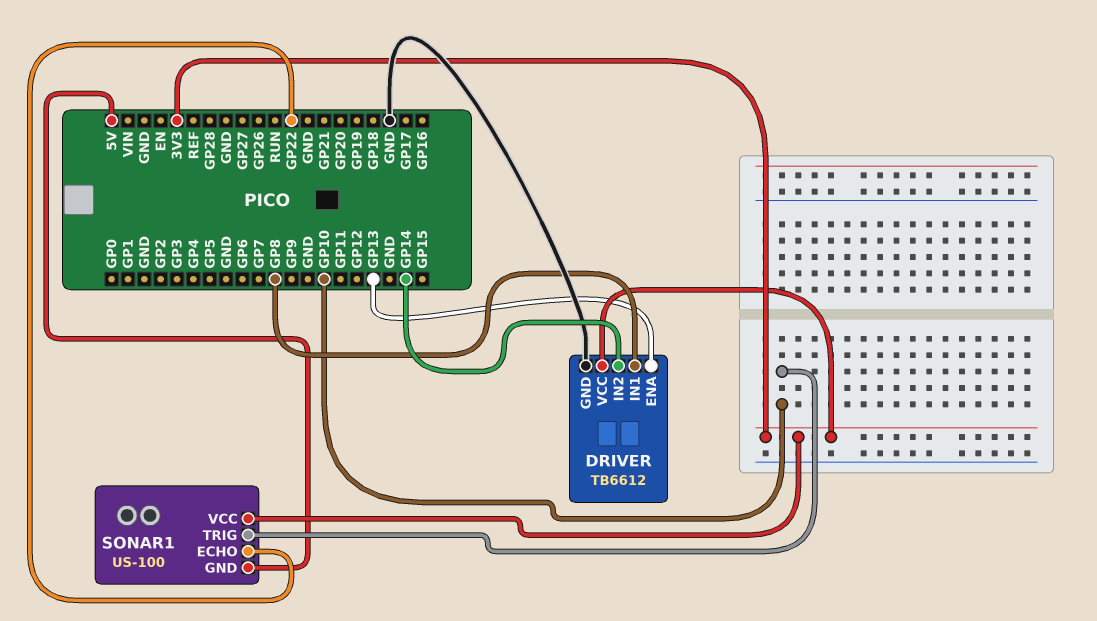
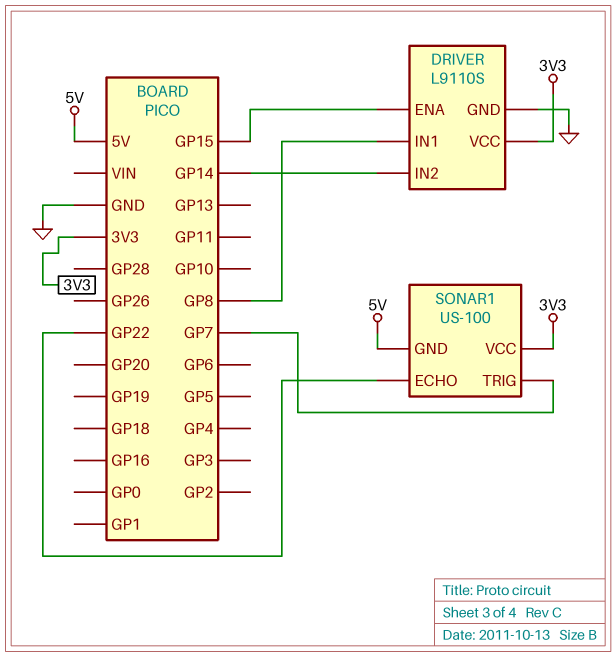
DRIVER: TB6612 -> L9110S
DRIVER pin ENA: GP13 -> GP15
SONAR1 pin TRIG: GP10 -> GP7

